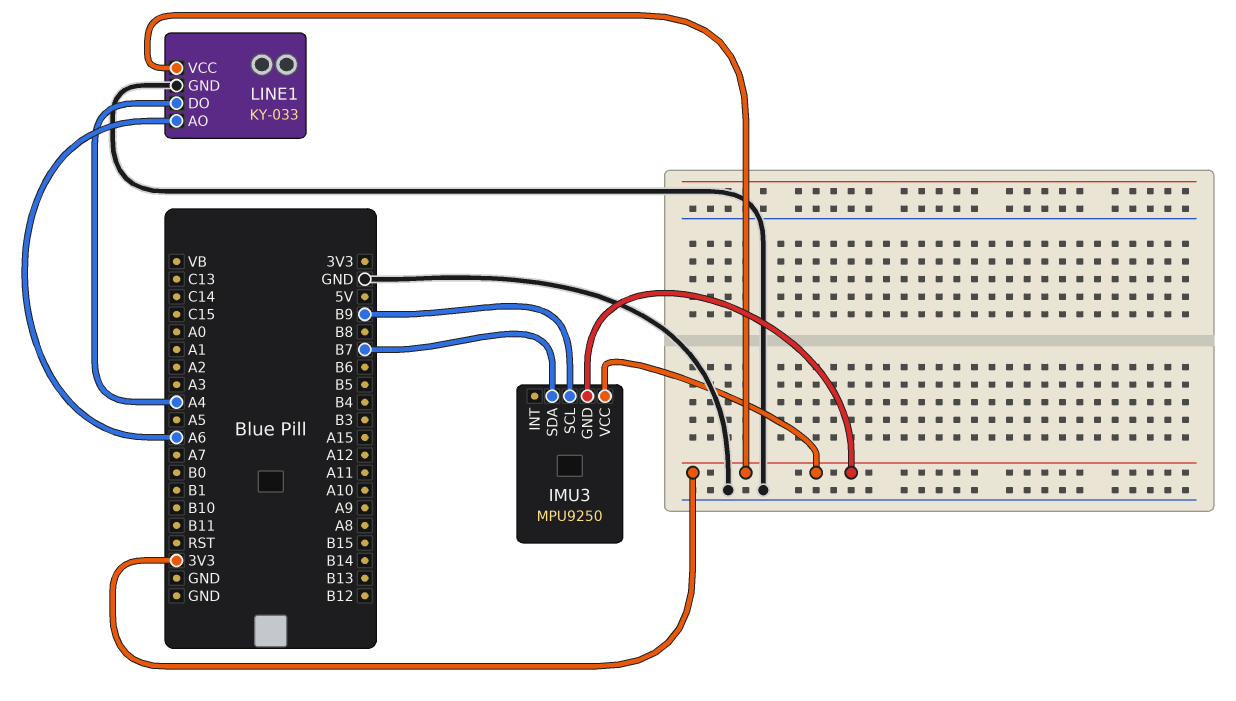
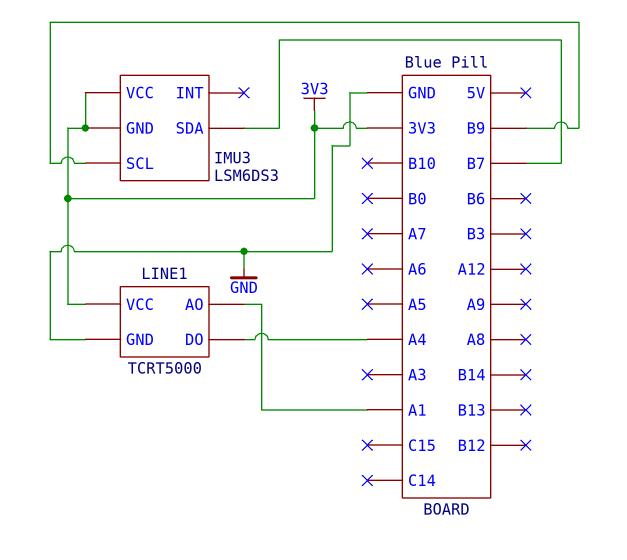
IMU3: MPU9250 -> LSM6DS3
LINE1: KY-033 -> TCRT5000
LINE1 pin AO: A6 -> A1

